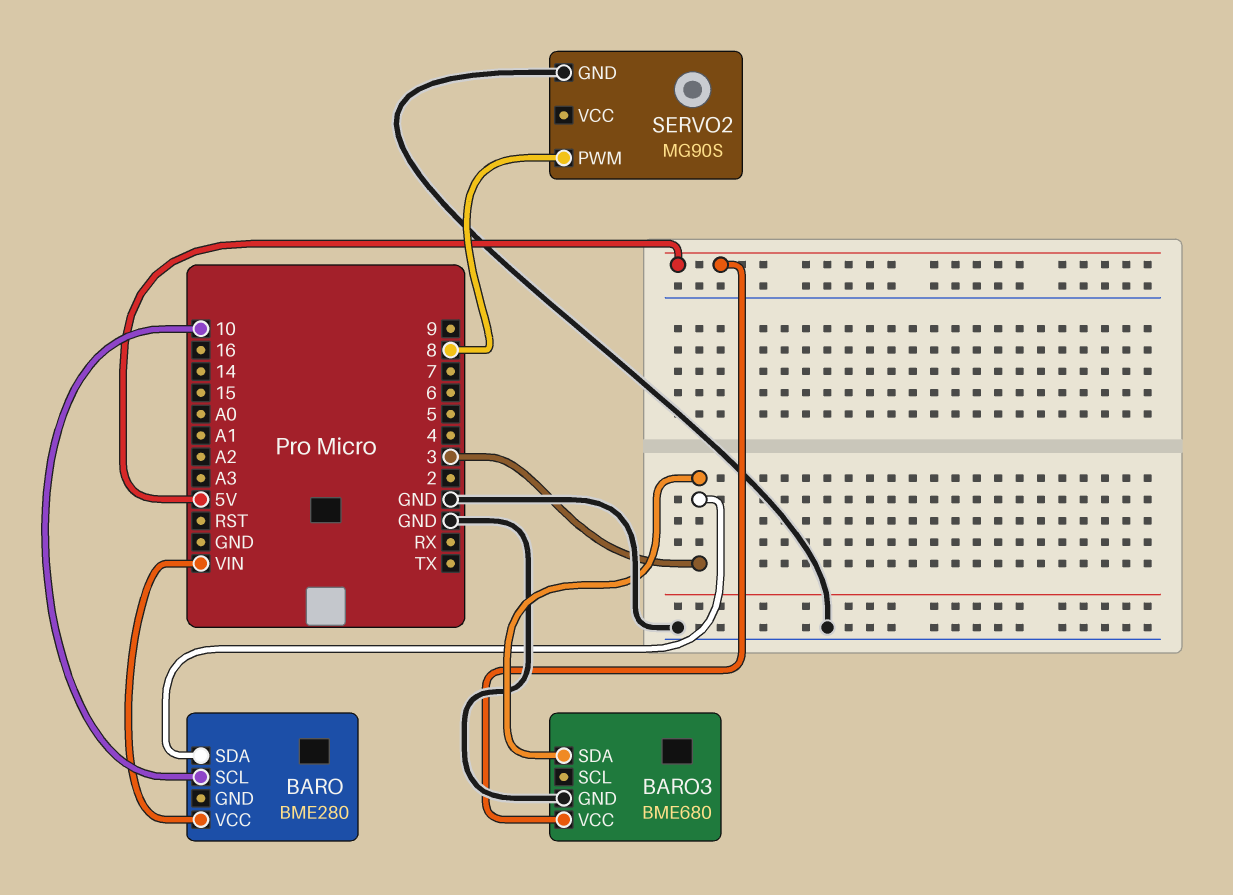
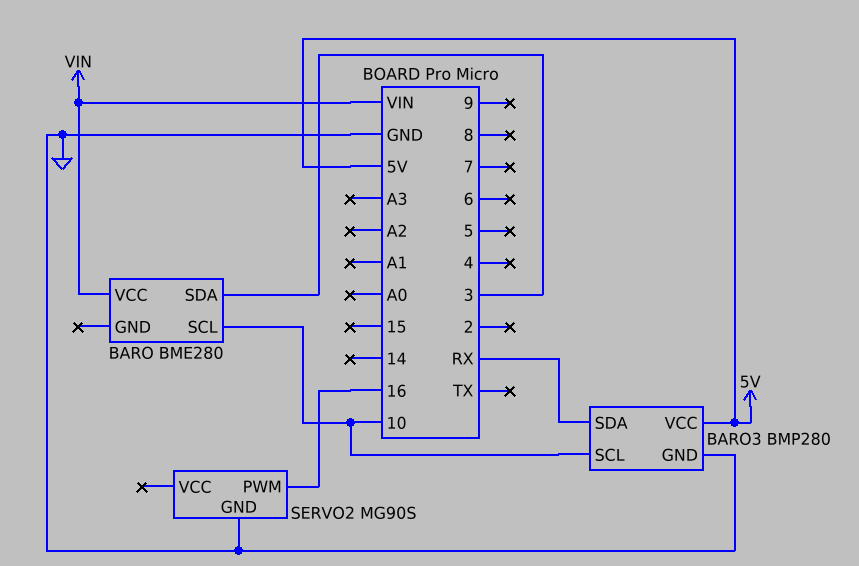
BARO3: BME680 -> BMP280
BARO3 pin SCL: none -> 10
BARO3 pin SDA: 3 -> RX
SERVO2 pin PWM: 8 -> 16

